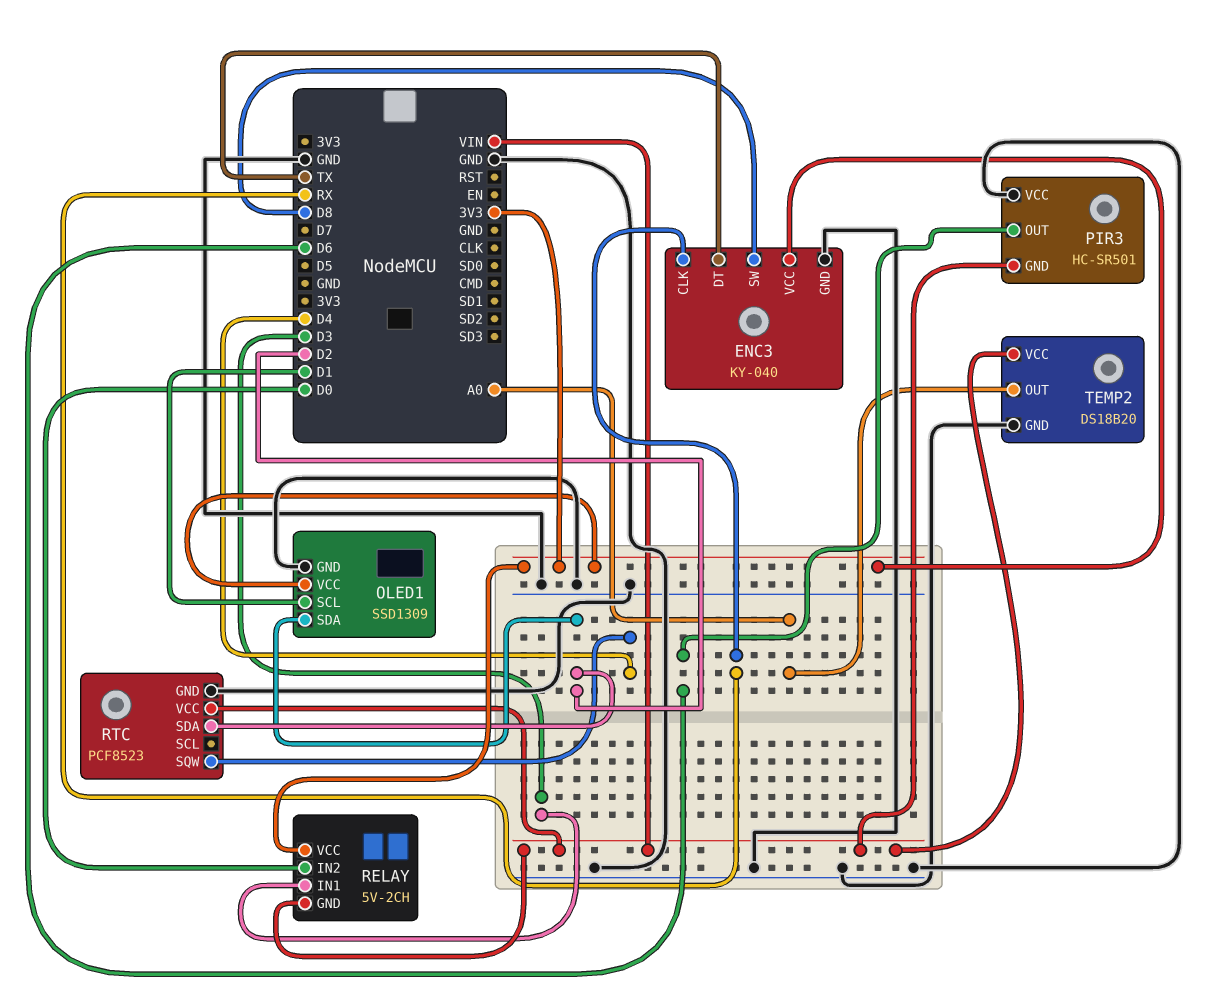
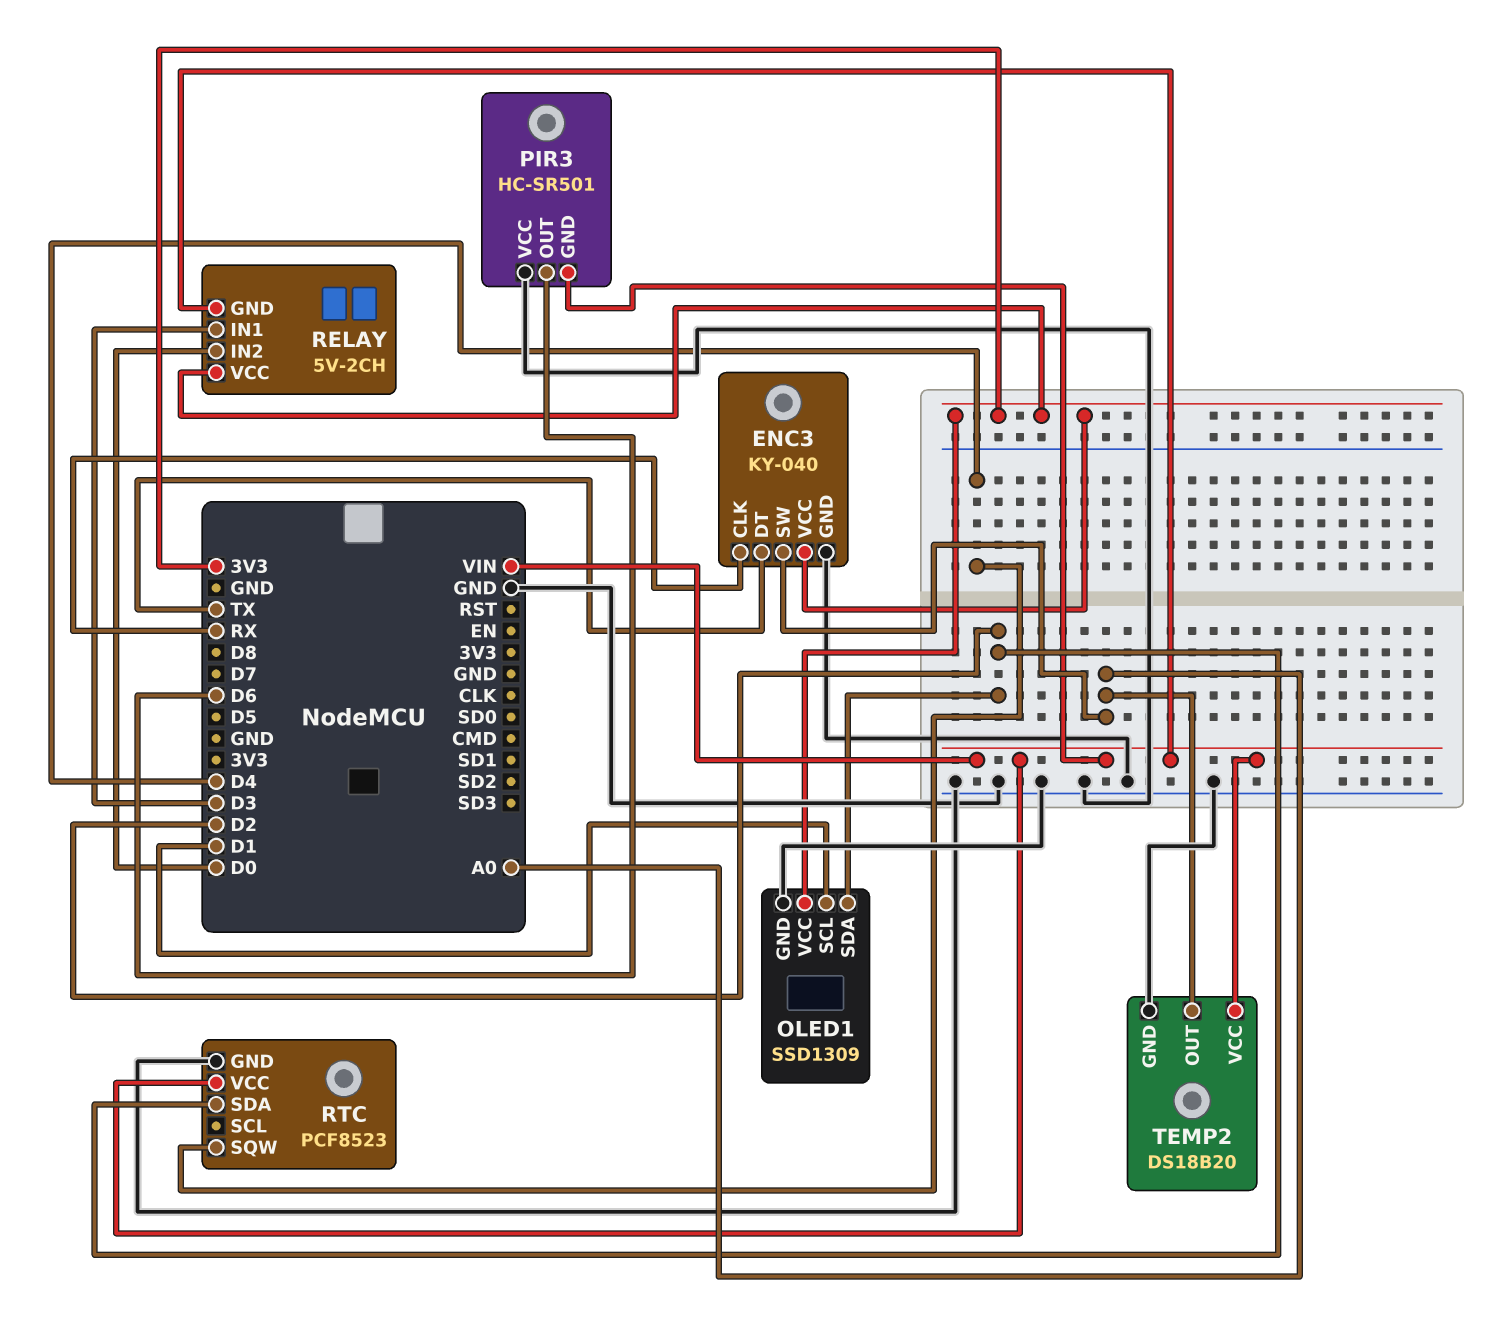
ENC3 pin SW: D8 -> A0

